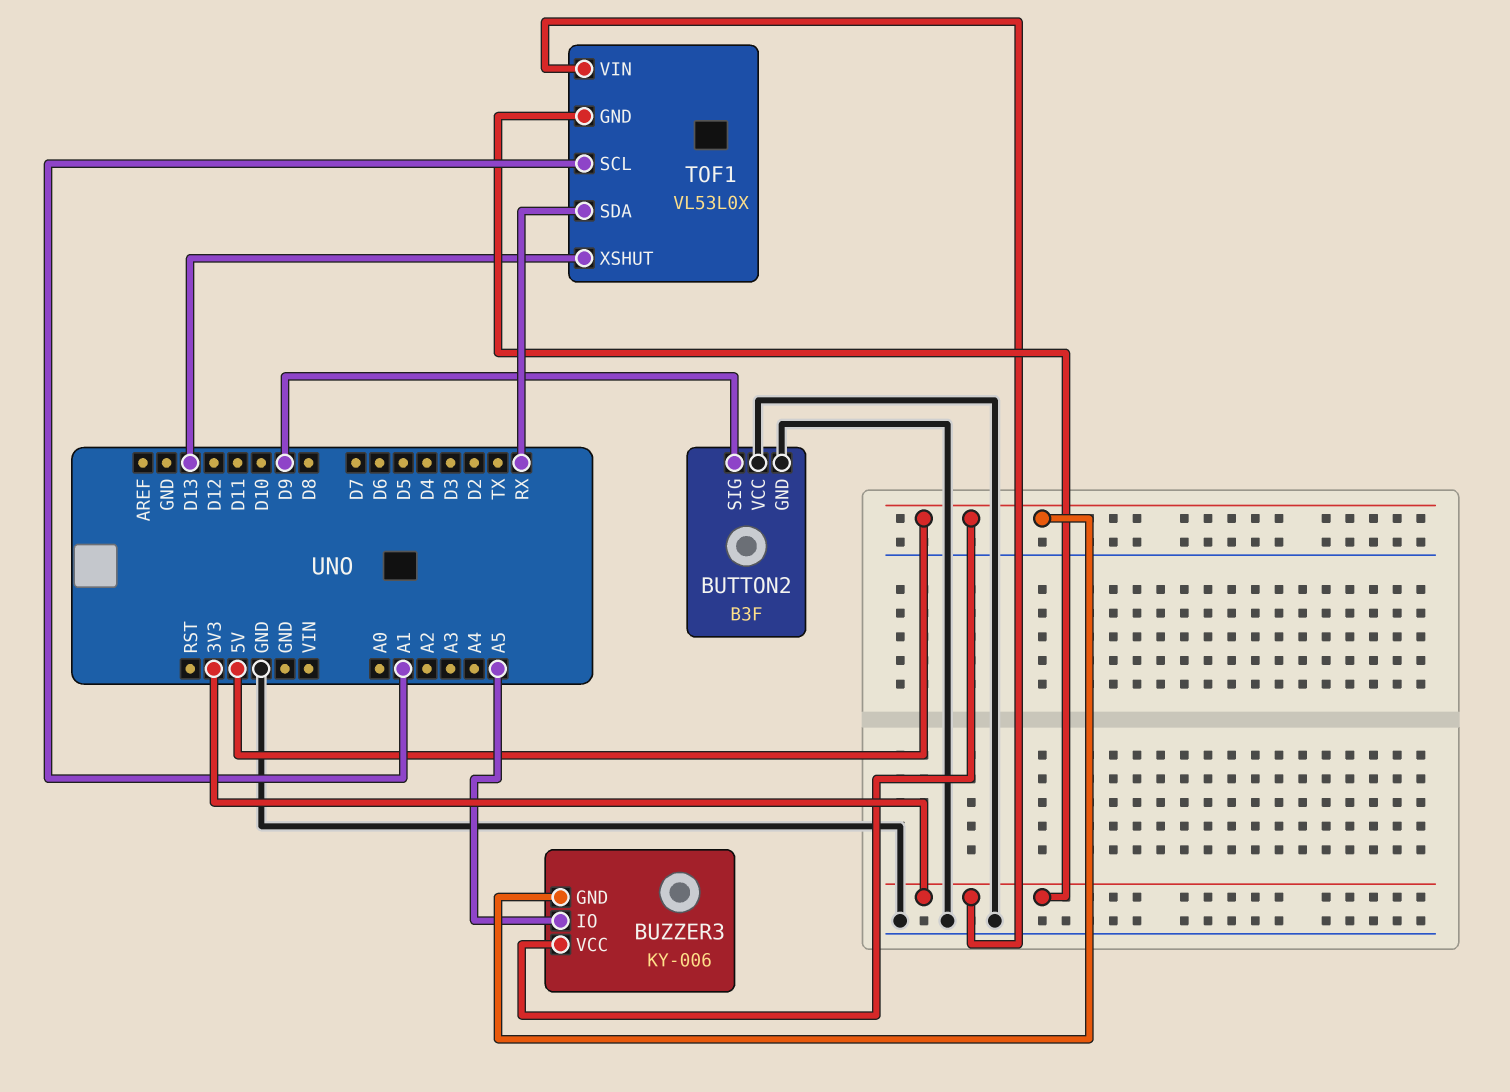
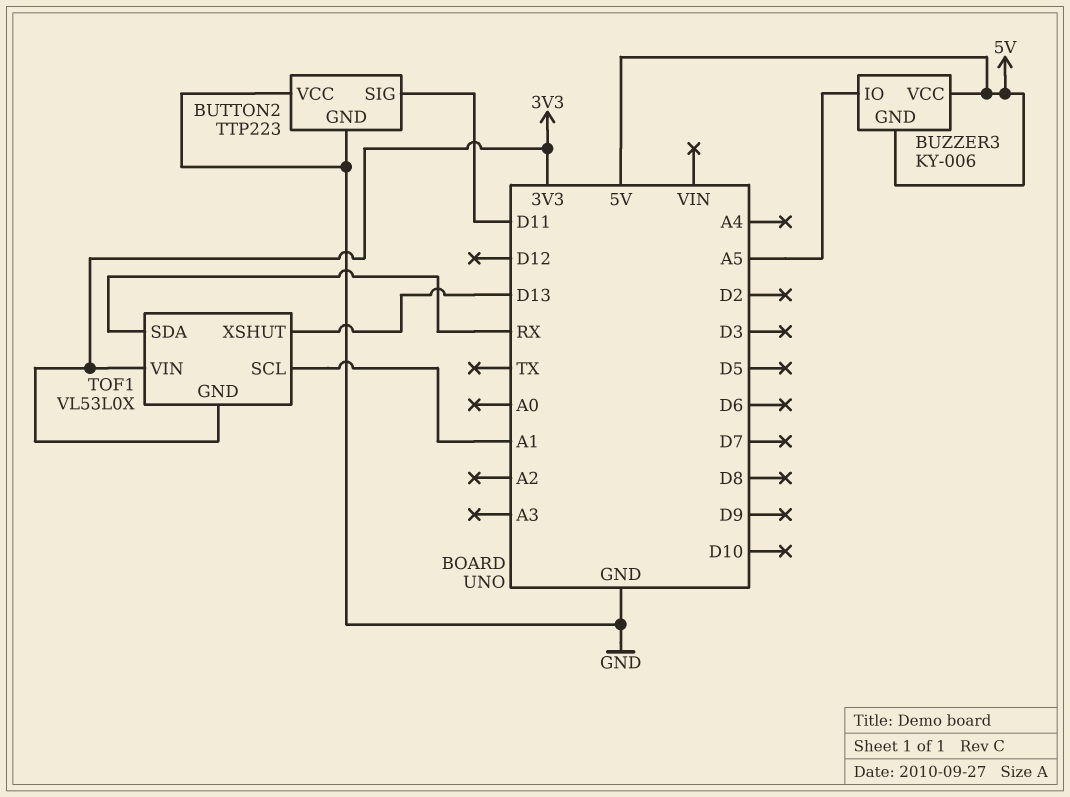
BUTTON2: B3F -> TTP223
BUTTON2 pin SIG: D9 -> D11

